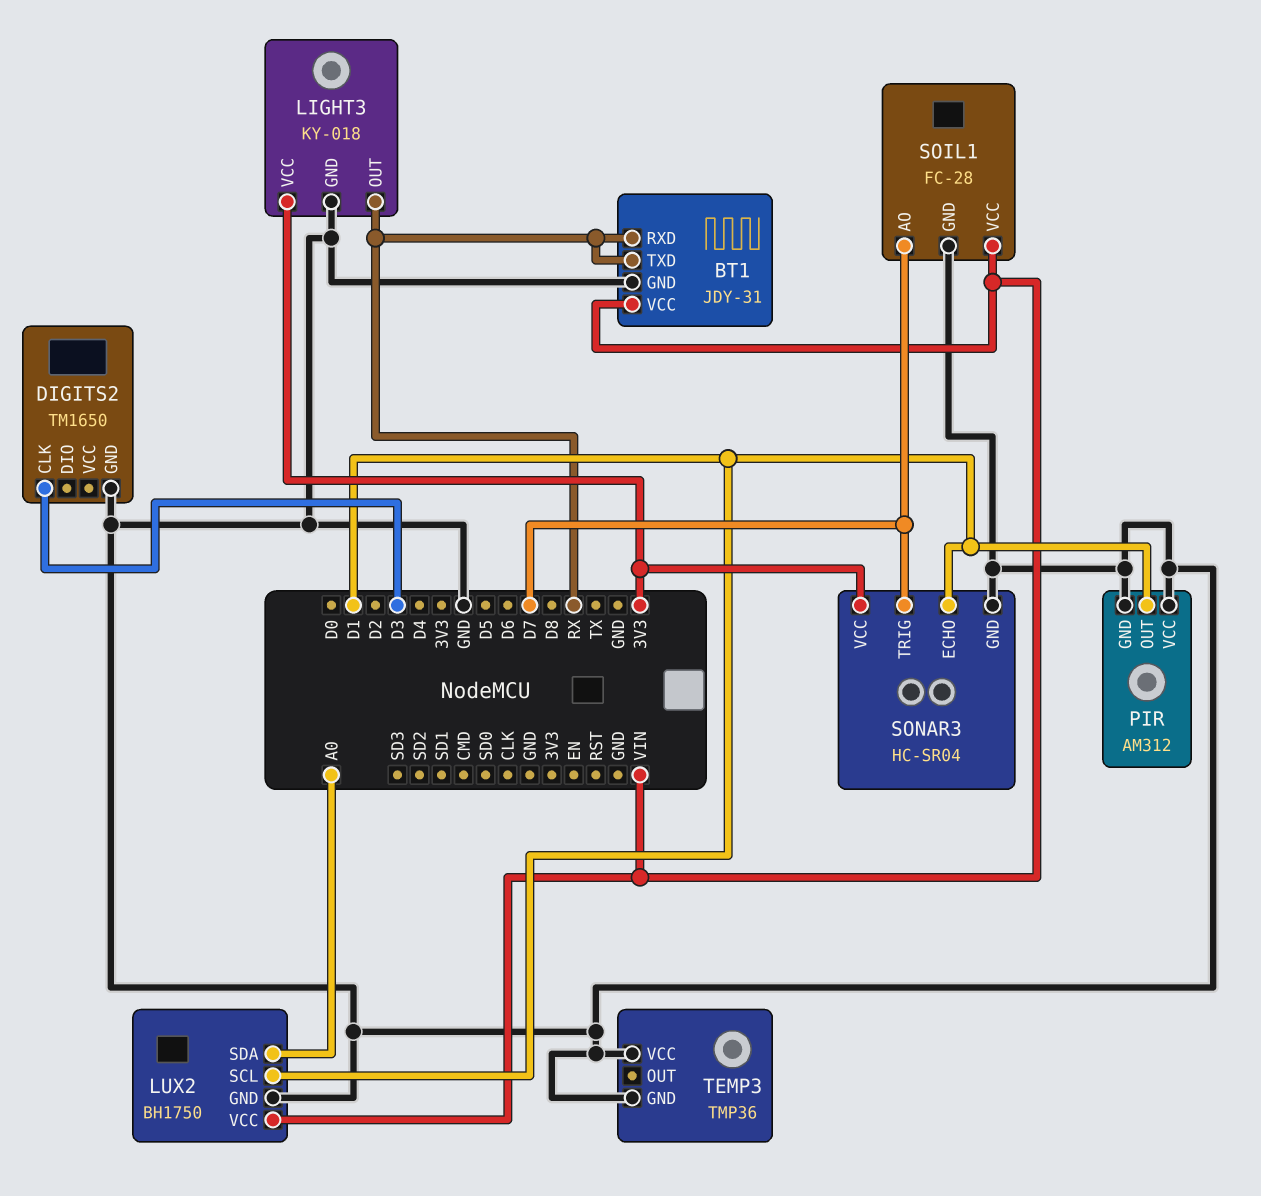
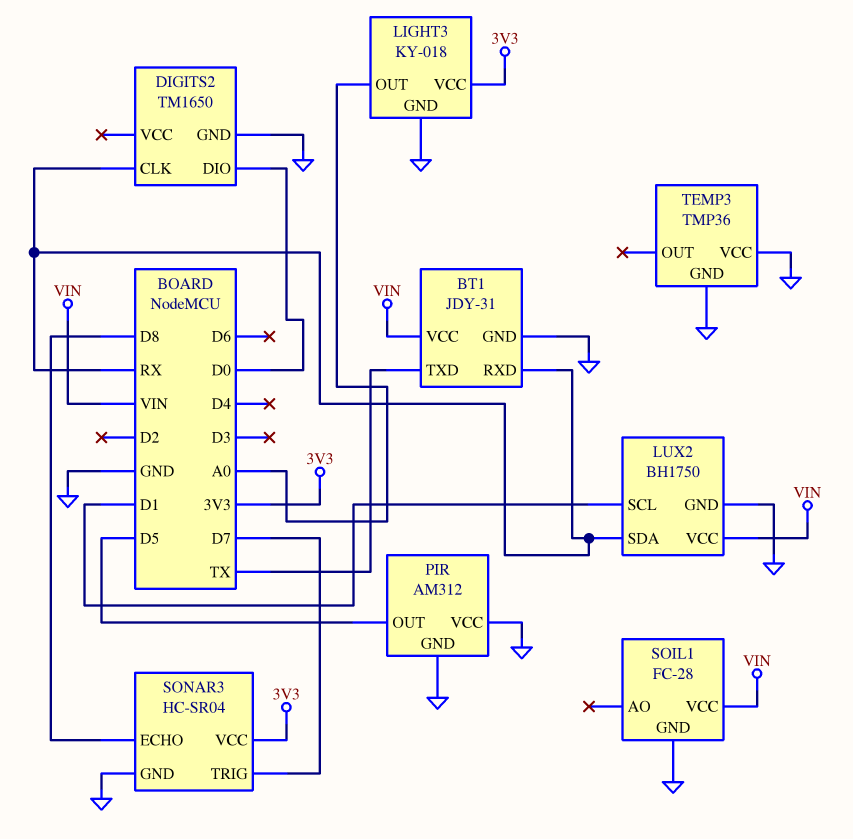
BT1 pin TXD: RX -> TX
DIGITS2 pin CLK: D3 -> RX
DIGITS2 pin DIO: none -> D0
LIGHT3 pin OUT: RX -> A0
LUX2 pin SDA: A0 -> RX
PIR pin OUT: D1 -> D5
SOIL1 pin AO: D7 -> none
SONAR3 pin ECHO: D1 -> D8

